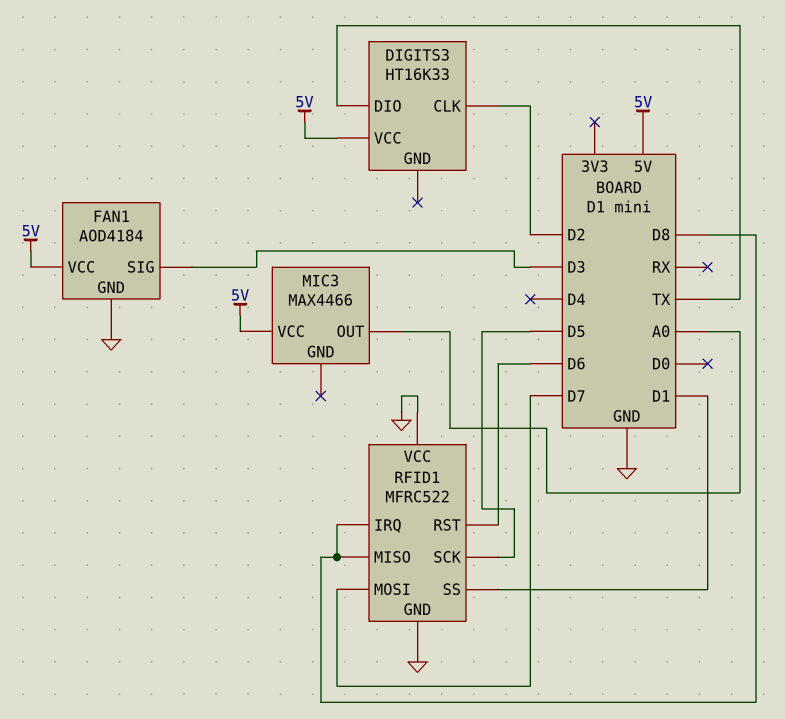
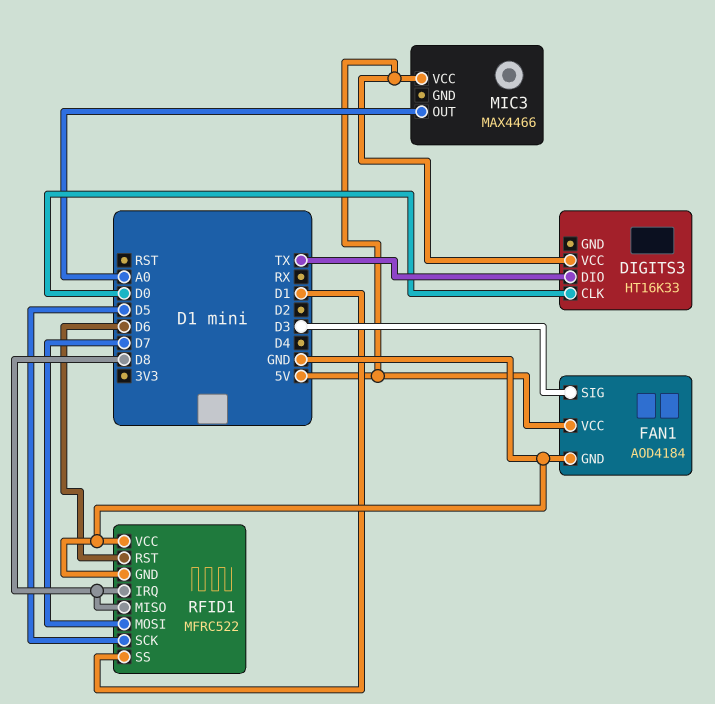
DIGITS3 pin CLK: D2 -> D0

